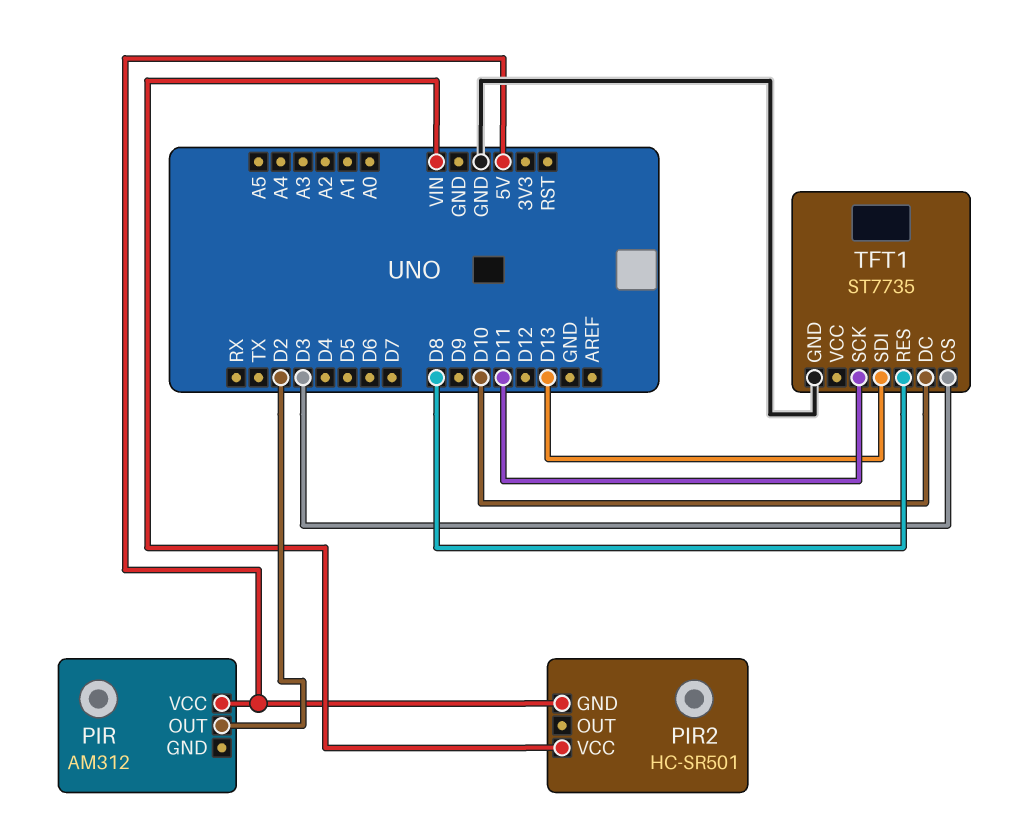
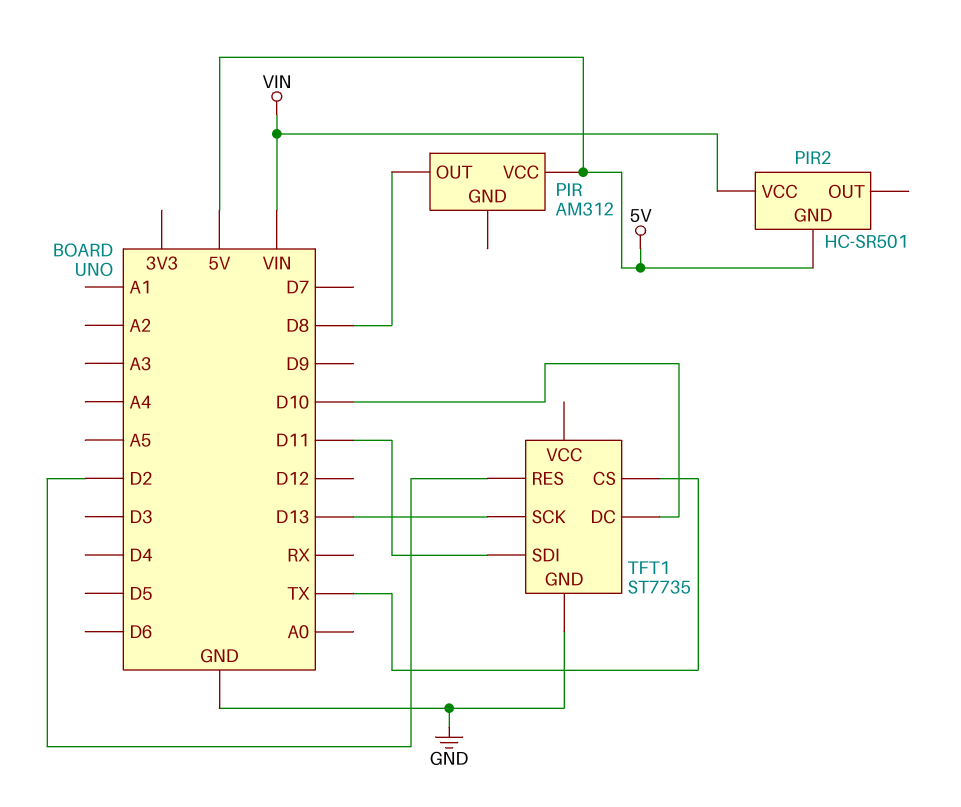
PIR pin OUT: D2 -> D8
TFT1 pin CS: D3 -> TX
TFT1 pin RES: D8 -> D2
TFT1 pin SCK: D11 -> D13
TFT1 pin SDI: D13 -> D11

